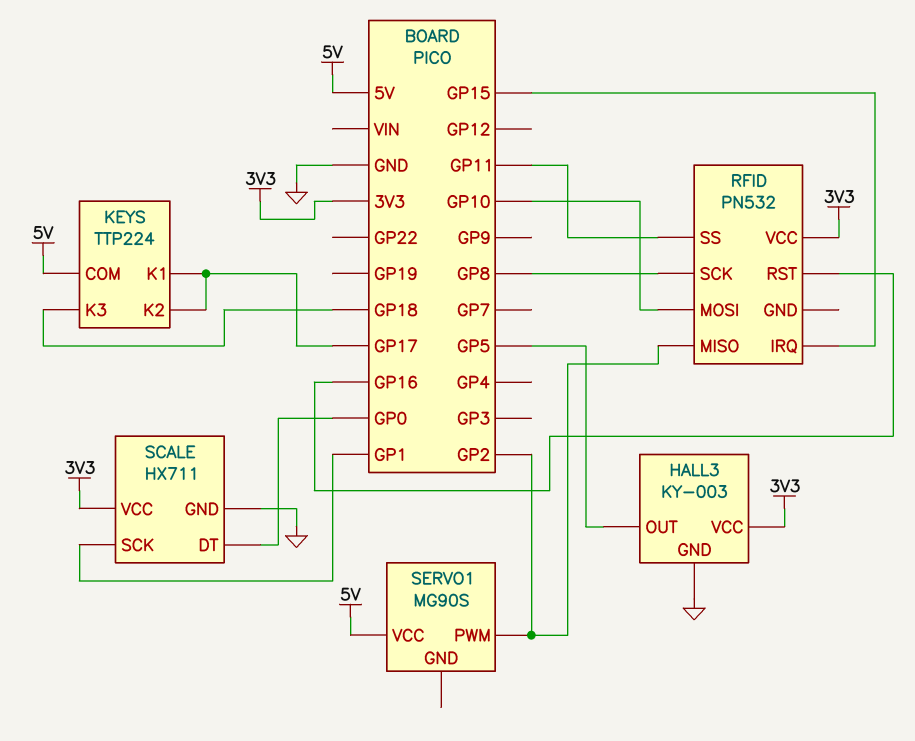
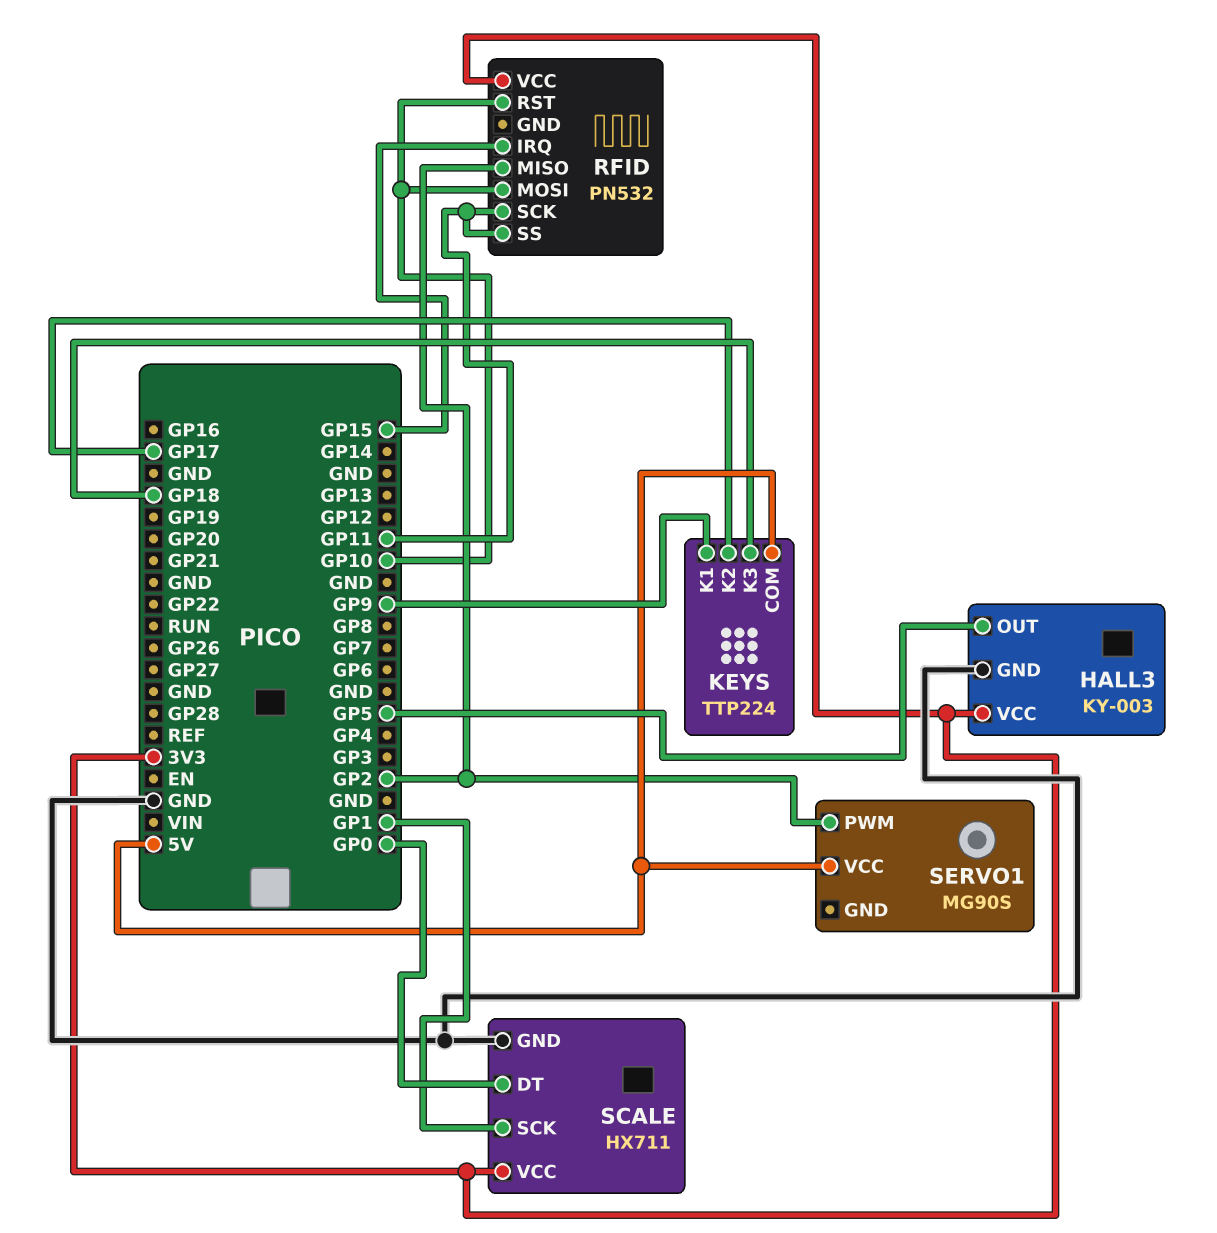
KEYS pin K1: GP17 -> GP9
RFID pin RST: GP16 -> GP10
RFID pin SCK: GP8 -> GP11

